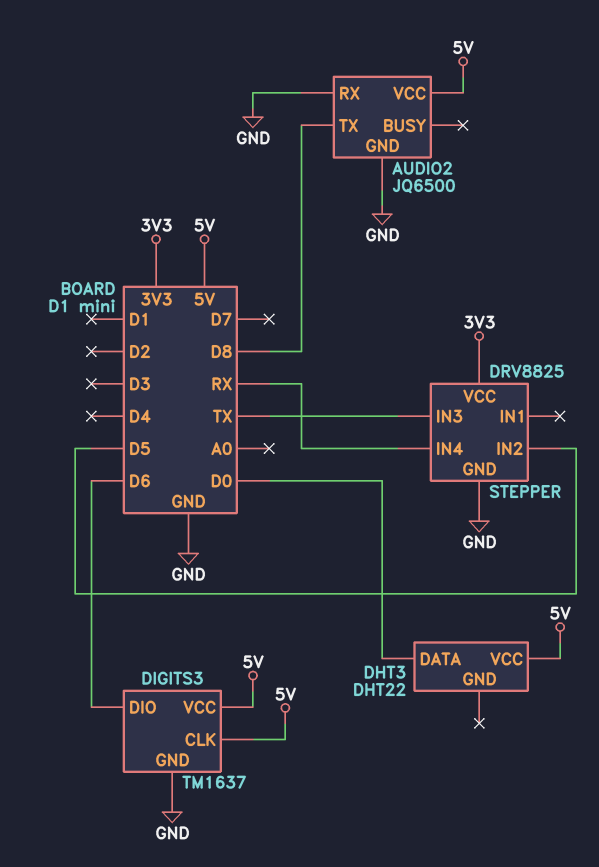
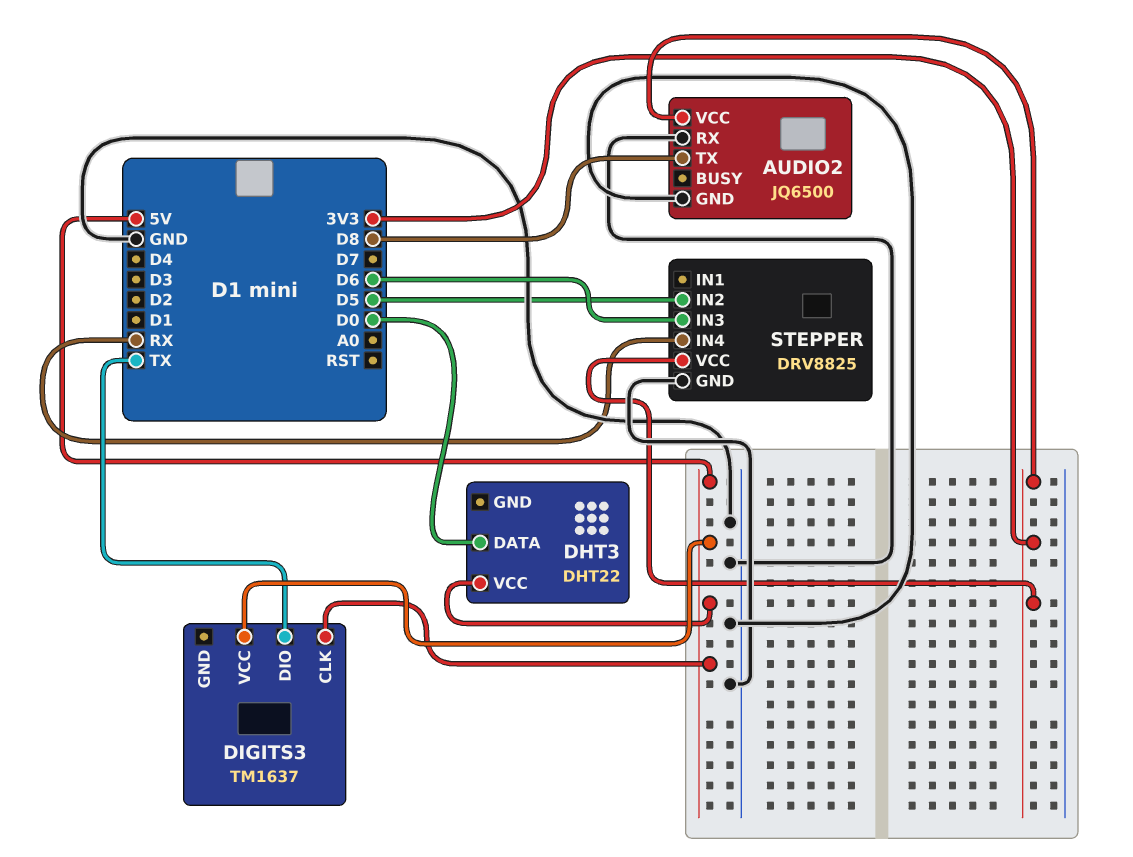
AUDIO2 pin VCC: 5V -> 3V3
DIGITS3 pin DIO: D6 -> TX
DIGITS3 pin GND: GND -> none
STEPPER pin IN3: TX -> D6

